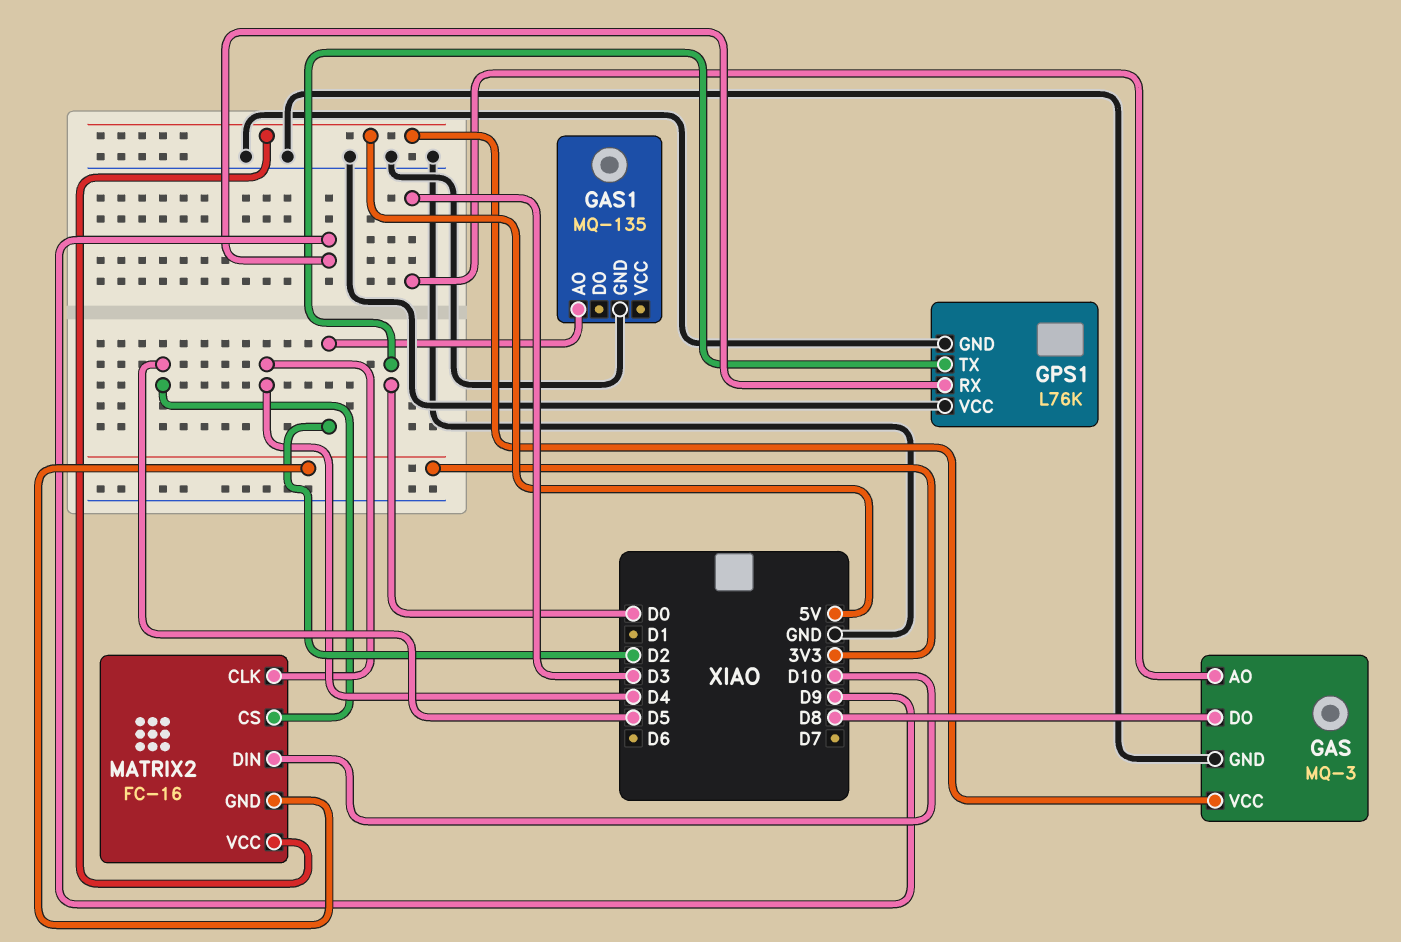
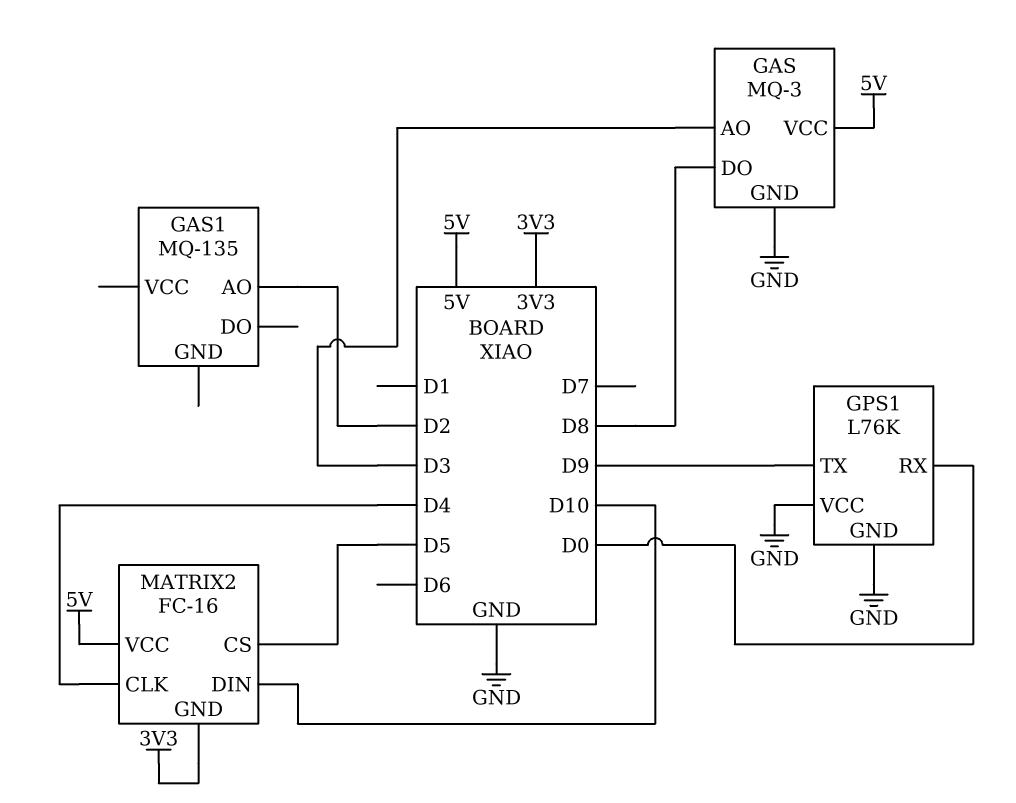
GAS1 pin GND: GND -> none
GPS1 pin RX: D9 -> D0
GPS1 pin TX: D0 -> D9

